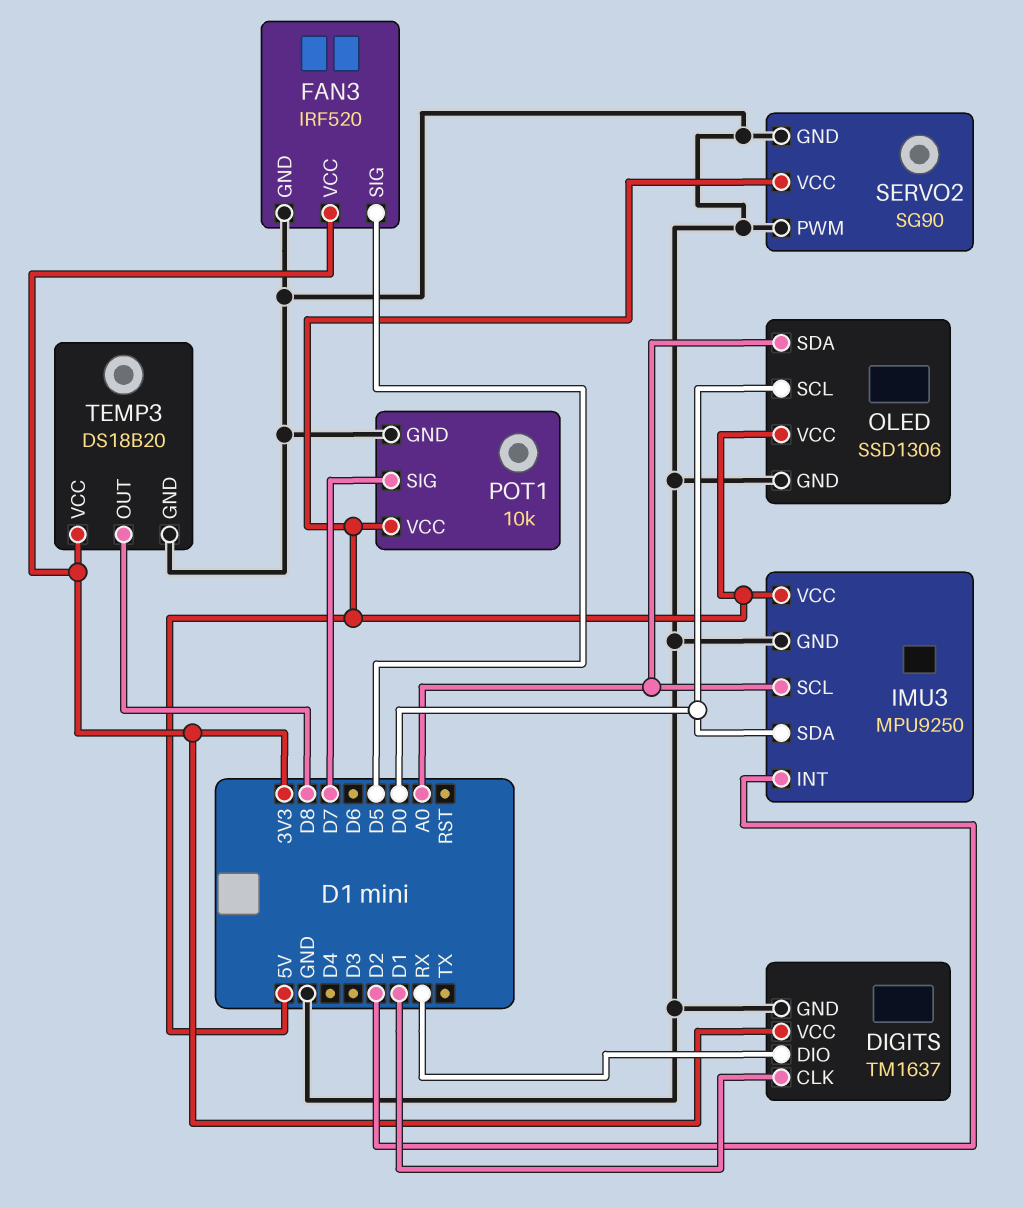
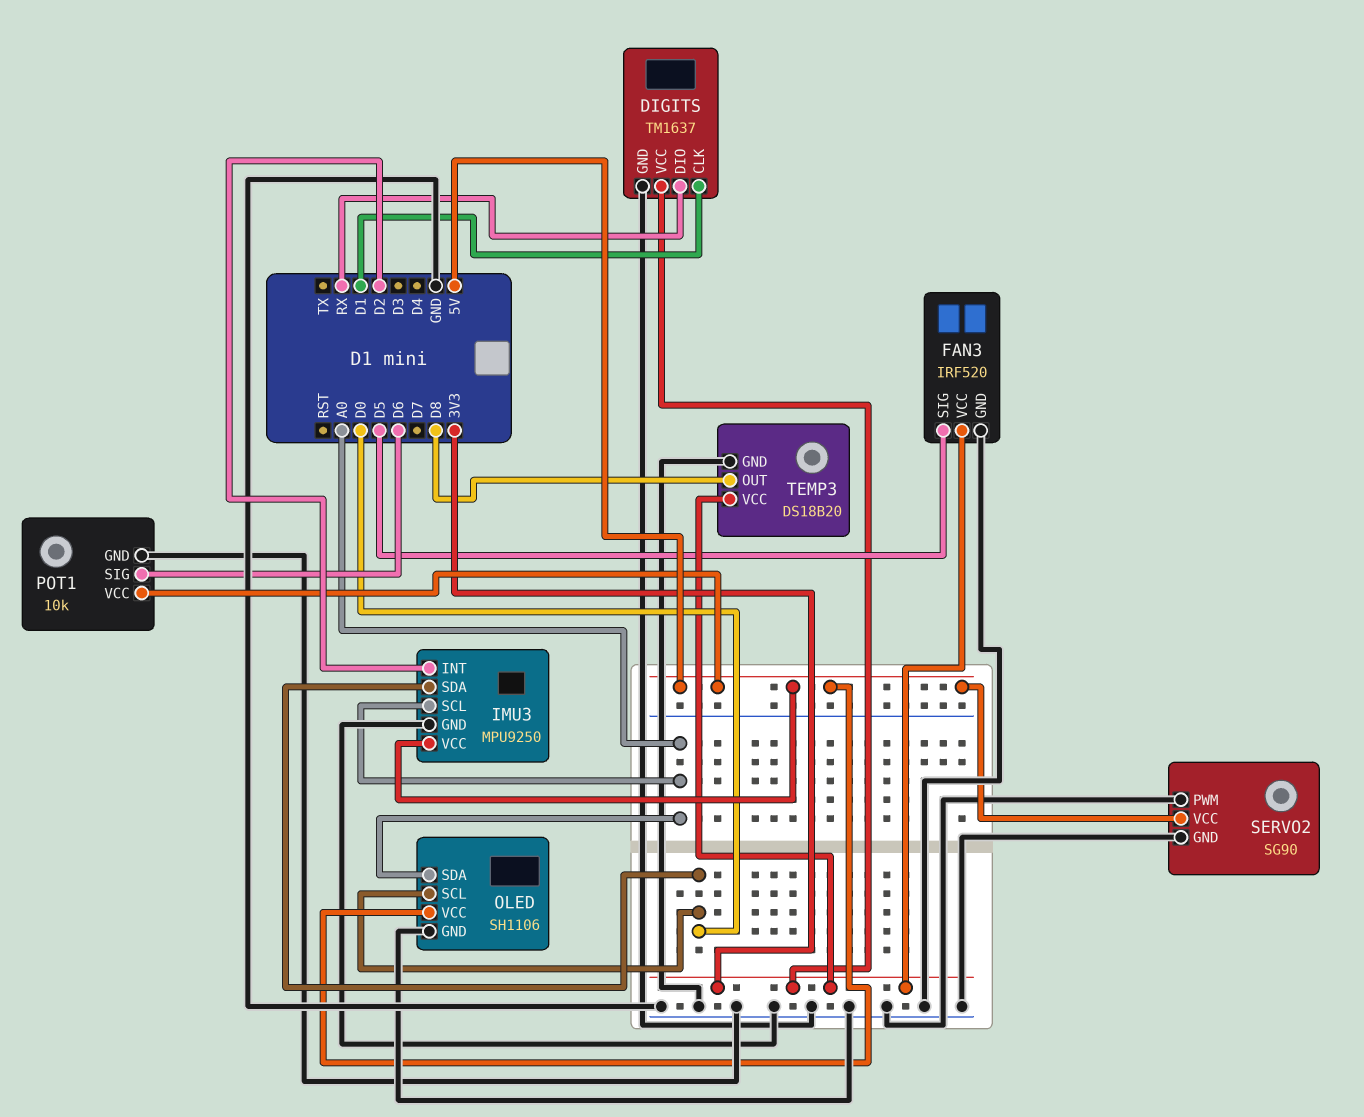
OLED: SSD1306 -> SH1106
POT1 pin SIG: D7 -> D6

